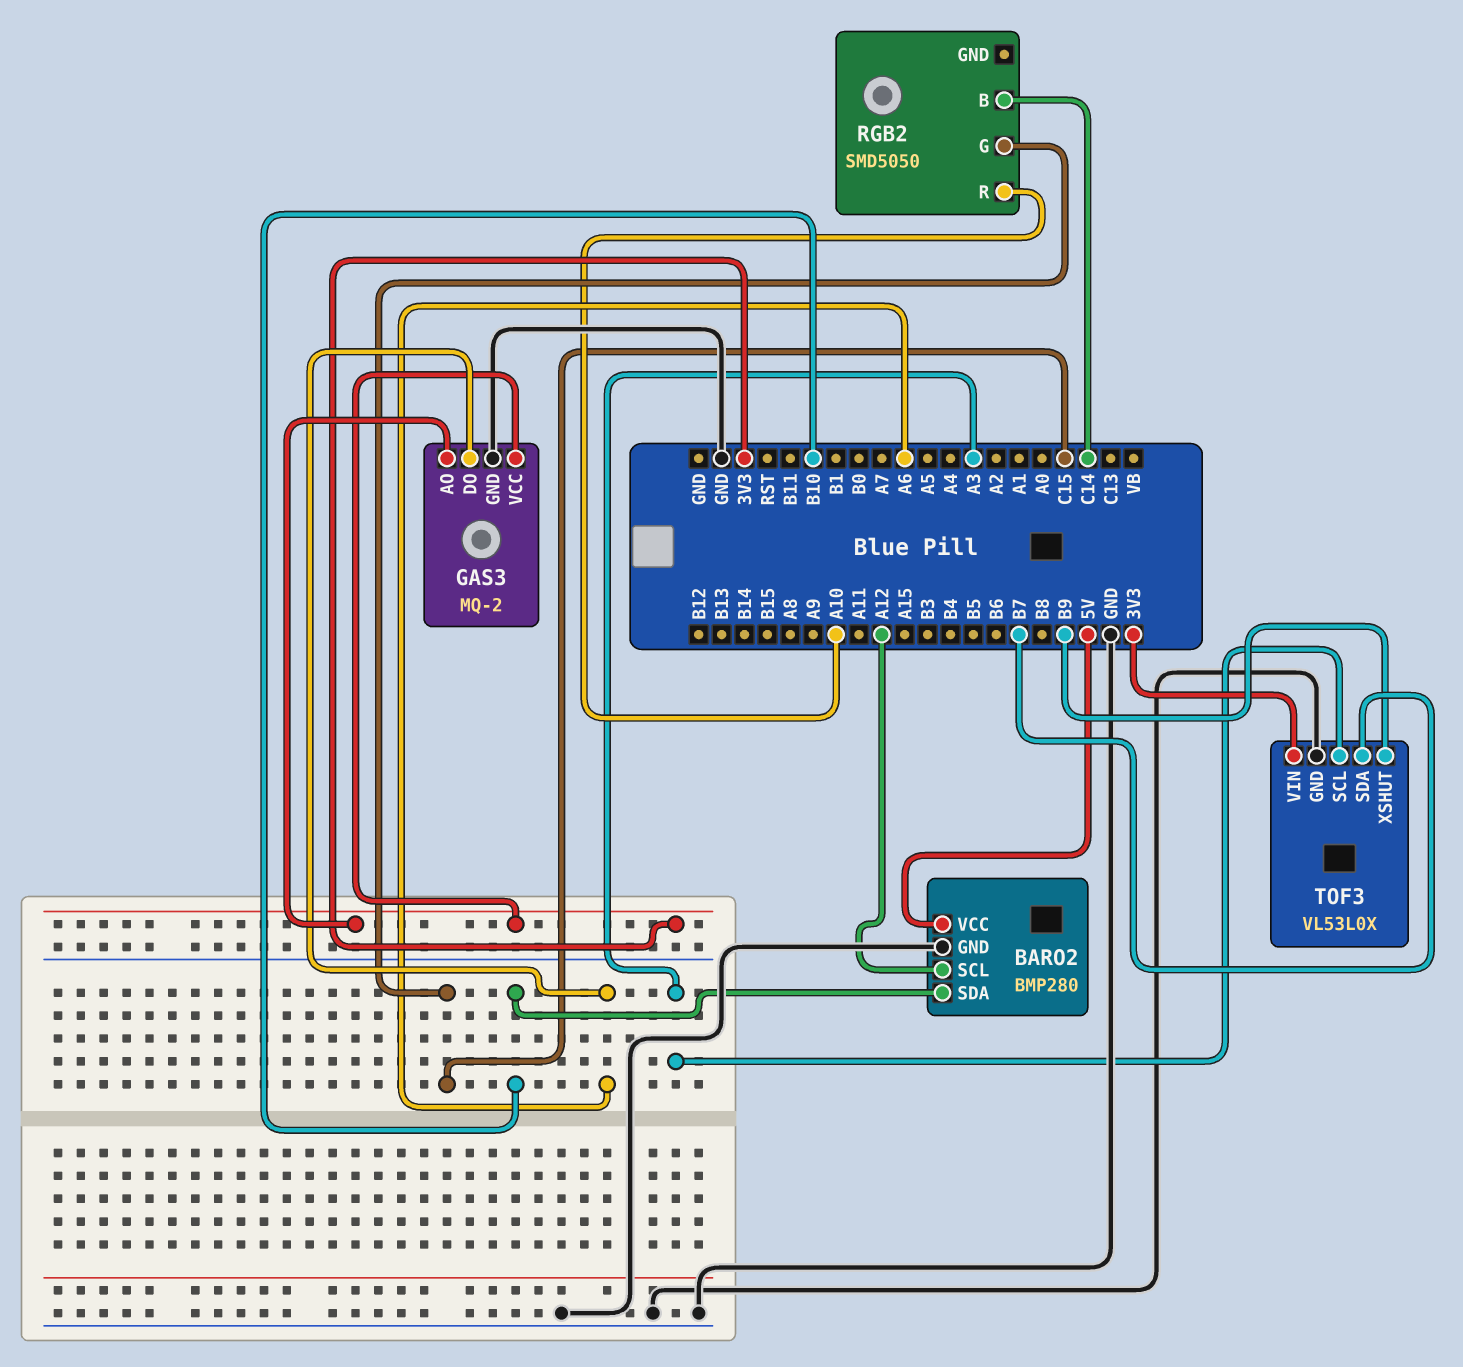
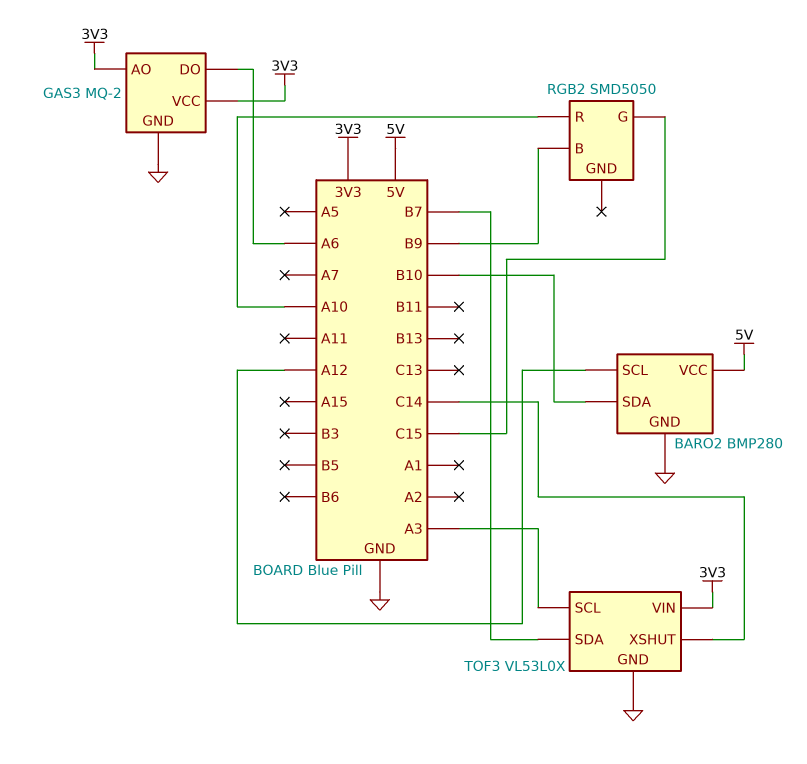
RGB2 pin B: C14 -> B9
TOF3 pin XSHUT: B9 -> C14

